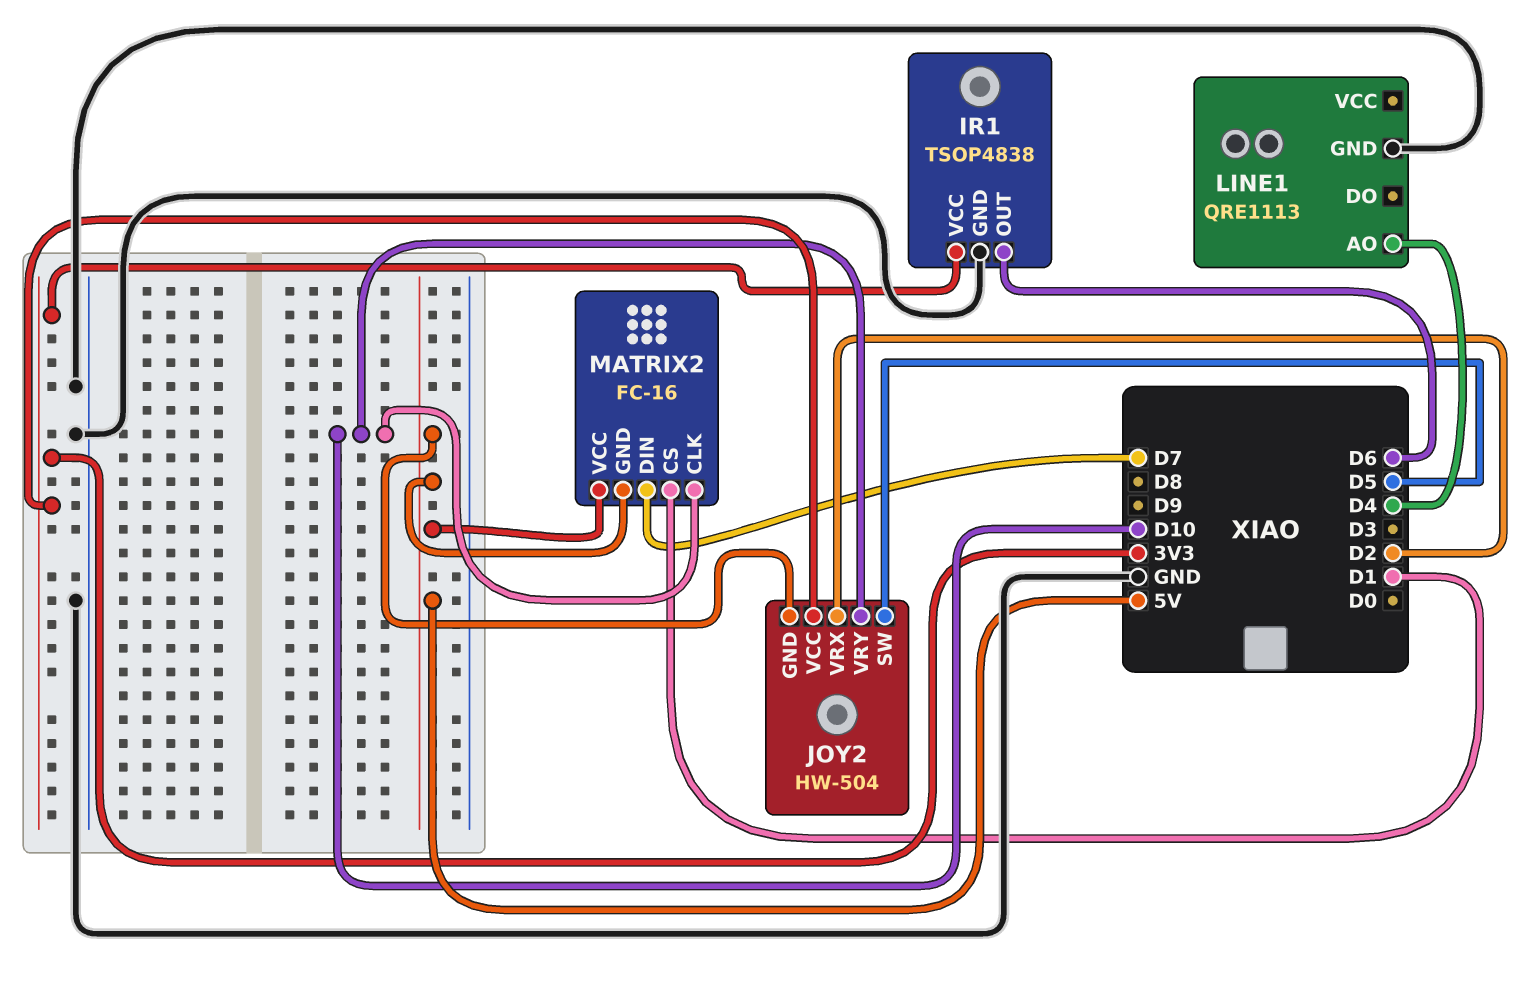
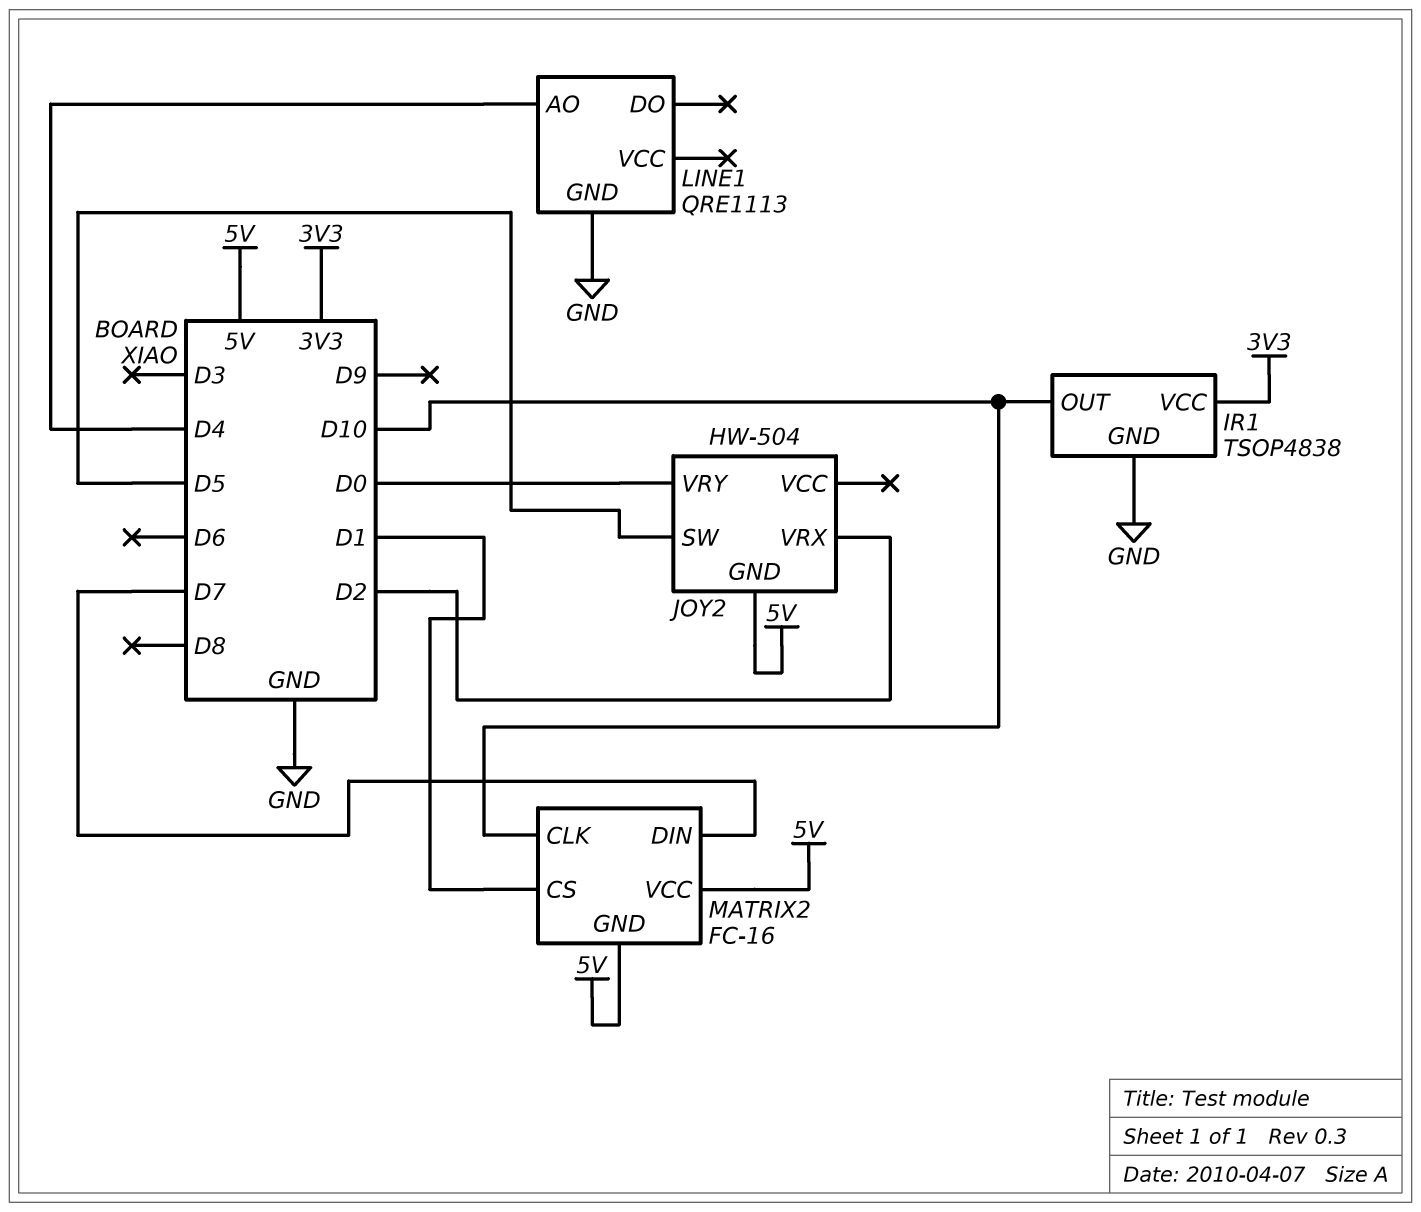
IR1 pin OUT: D6 -> D10
JOY2 pin VCC: 3V3 -> none
JOY2 pin VRY: D10 -> D0

